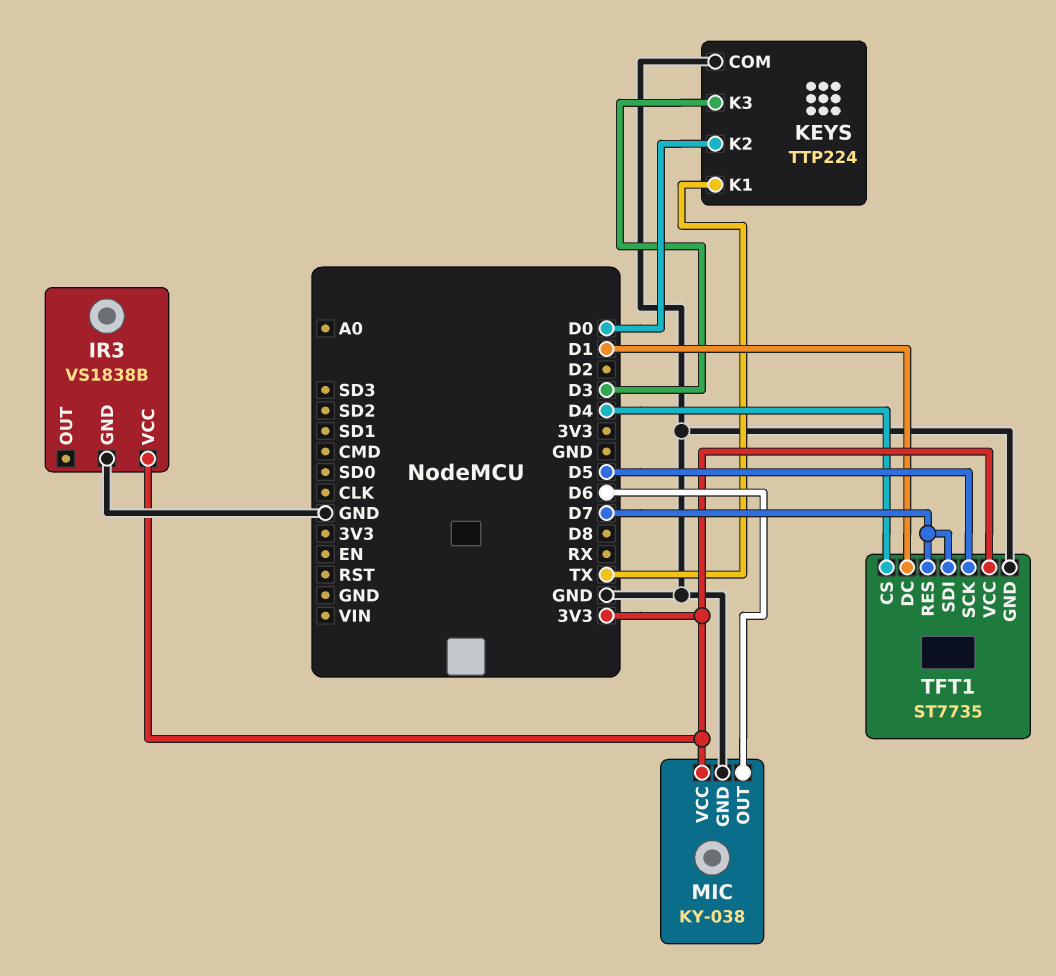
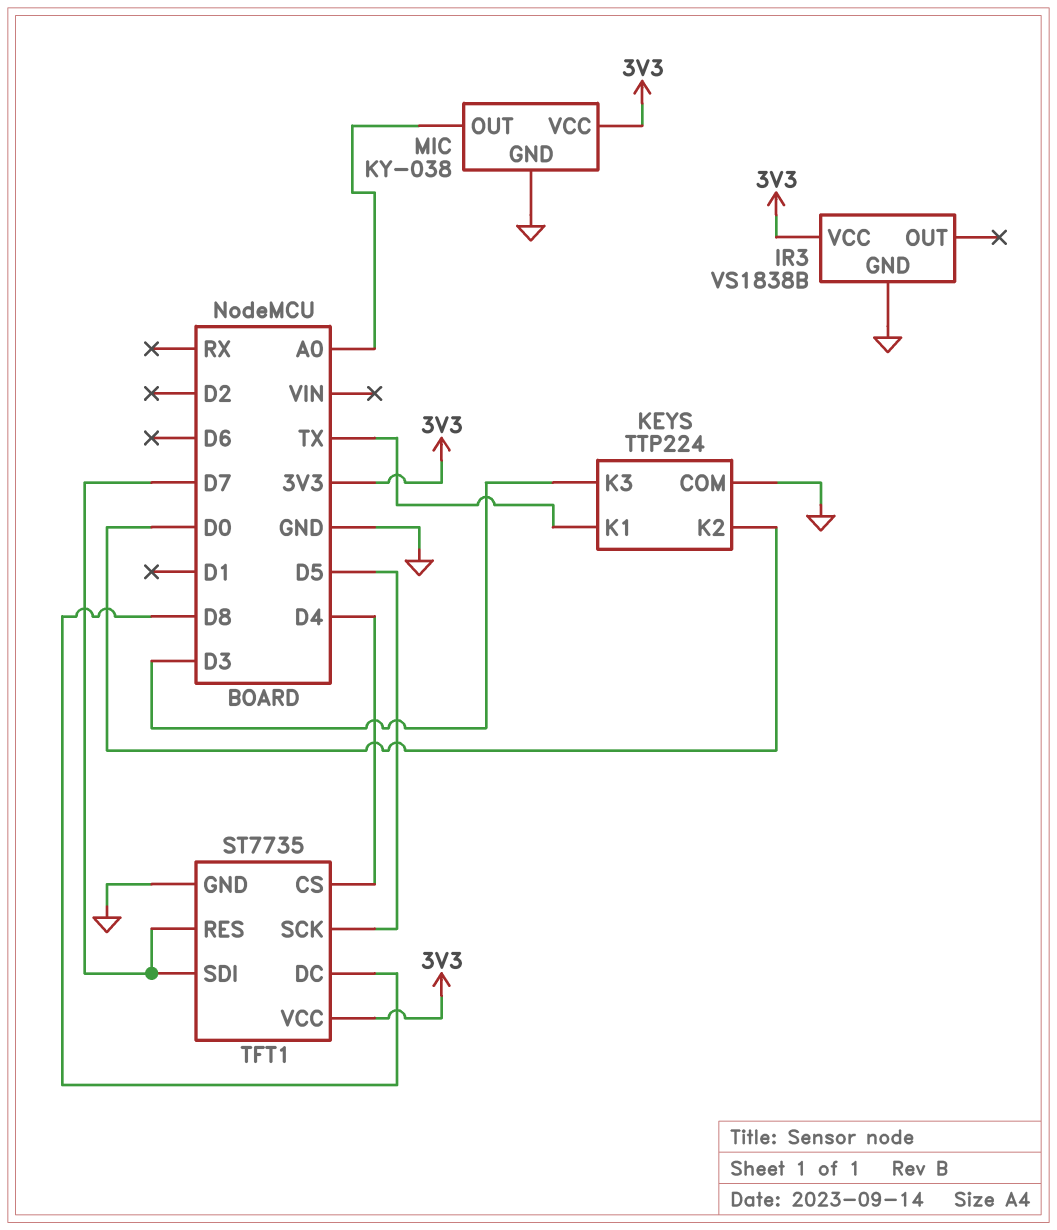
MIC pin OUT: D6 -> A0
TFT1 pin DC: D1 -> D8

